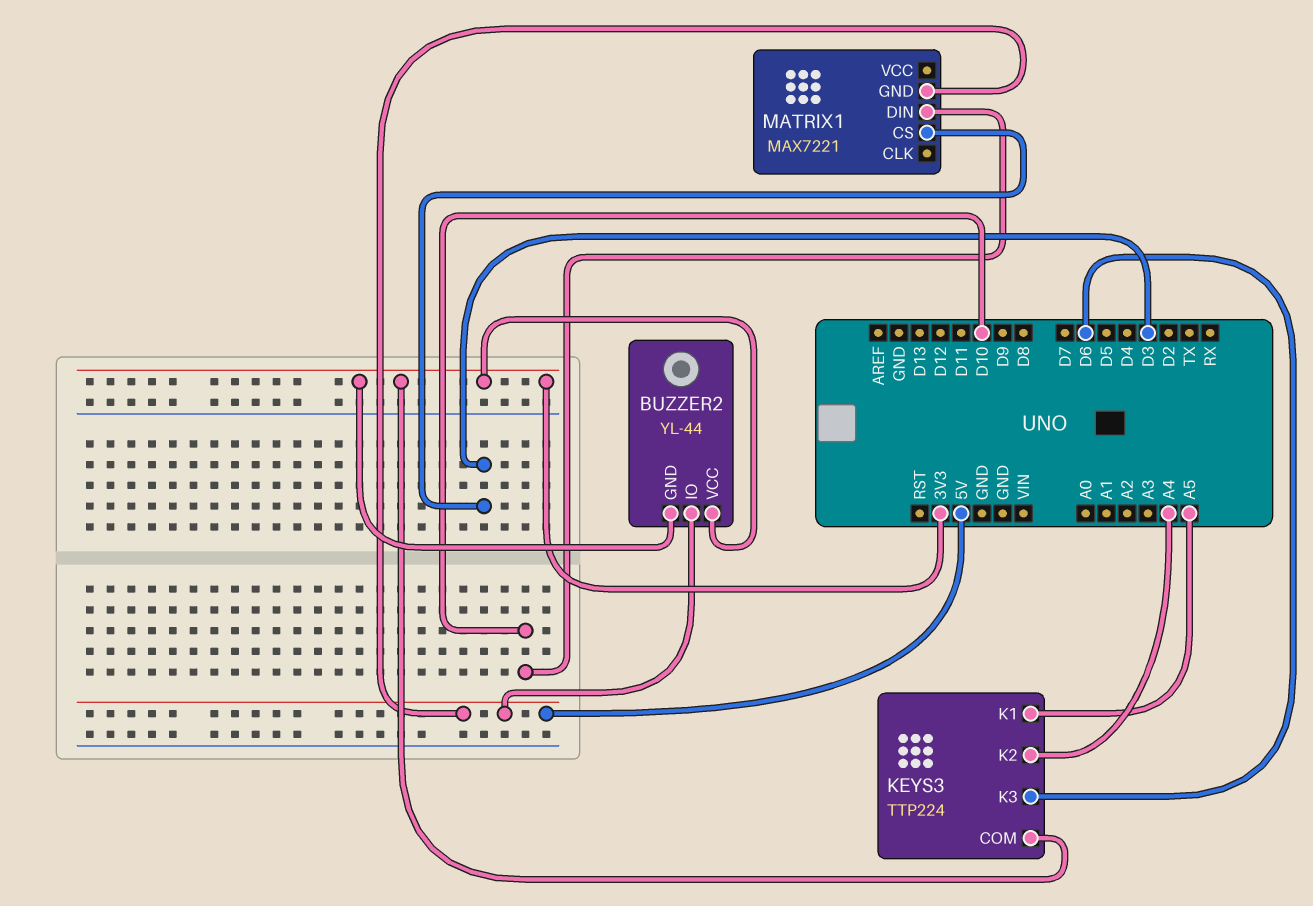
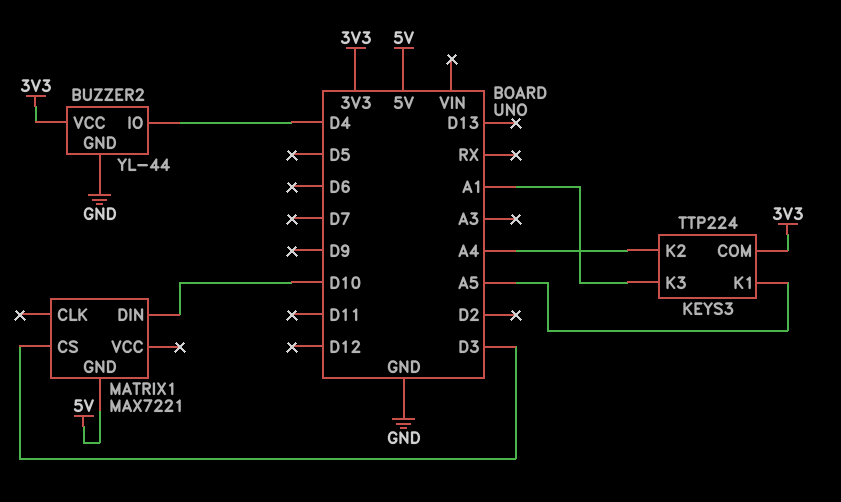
BUZZER2 pin GND: 3V3 -> GND
BUZZER2 pin IO: 5V -> D4
KEYS3 pin K3: D6 -> A1

